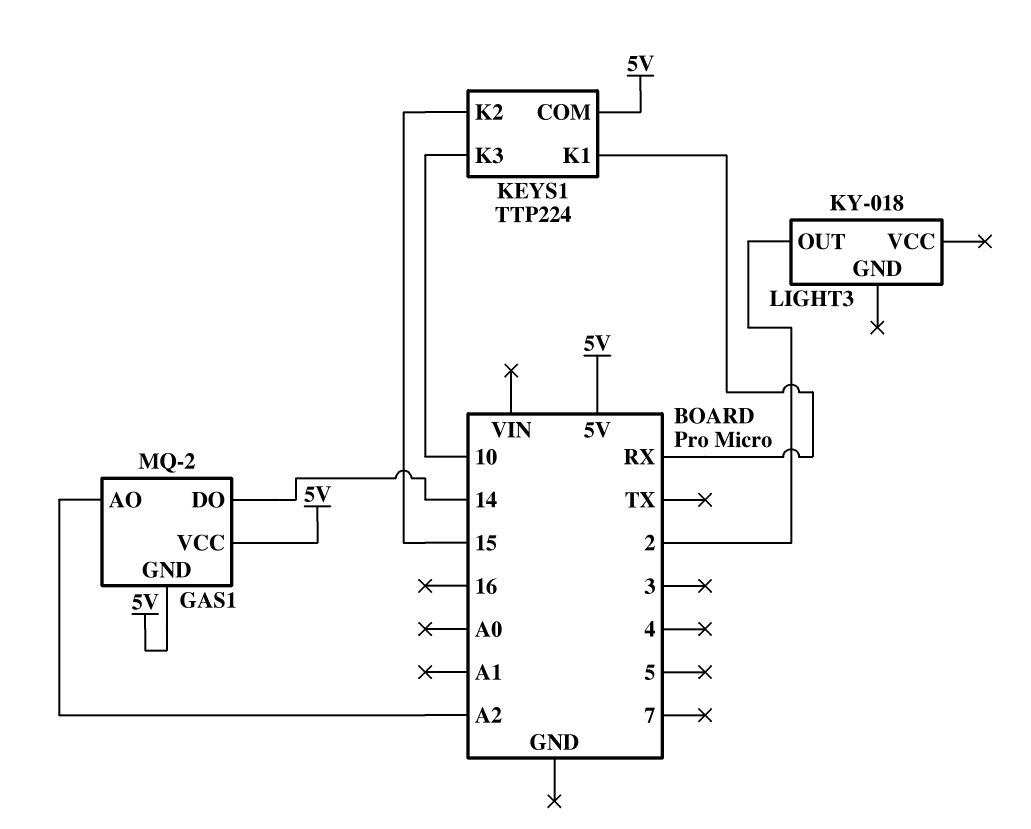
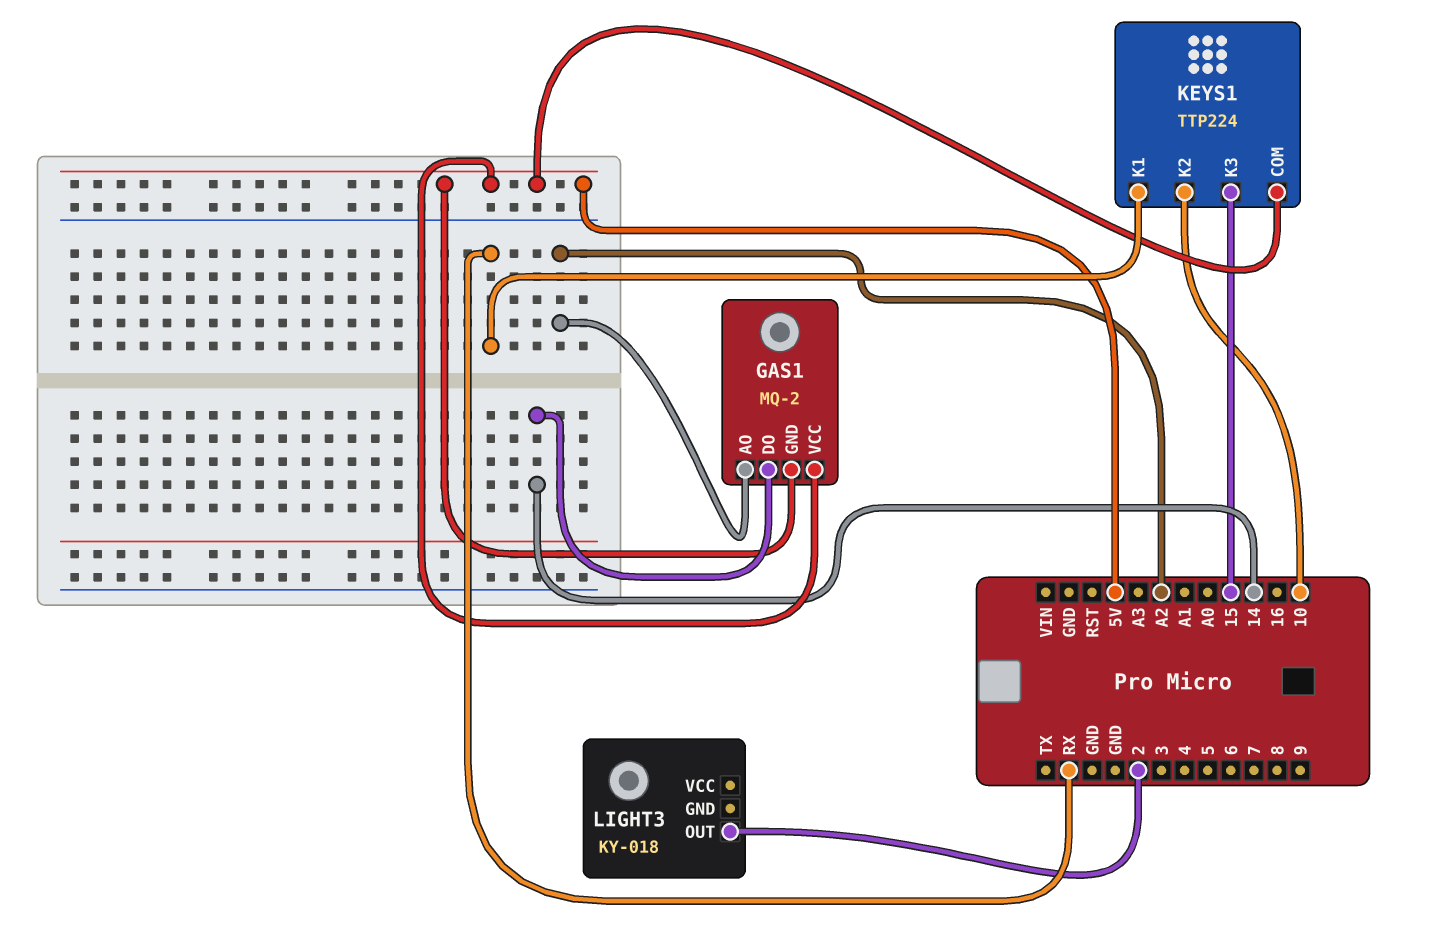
KEYS1 pin K2: 15 -> 10
KEYS1 pin K3: 10 -> 15

